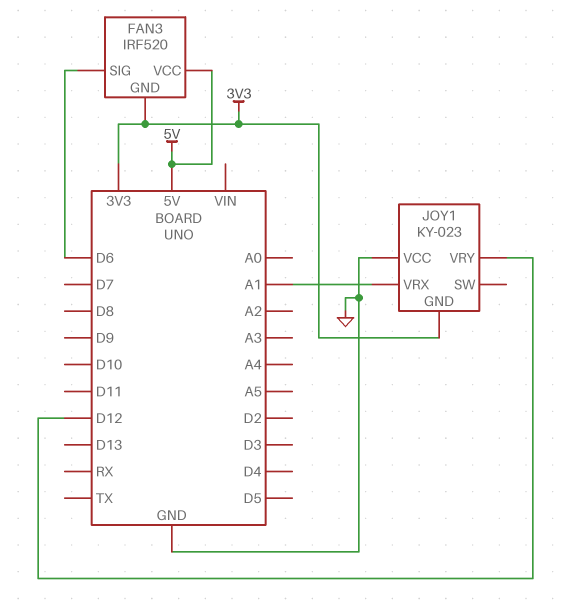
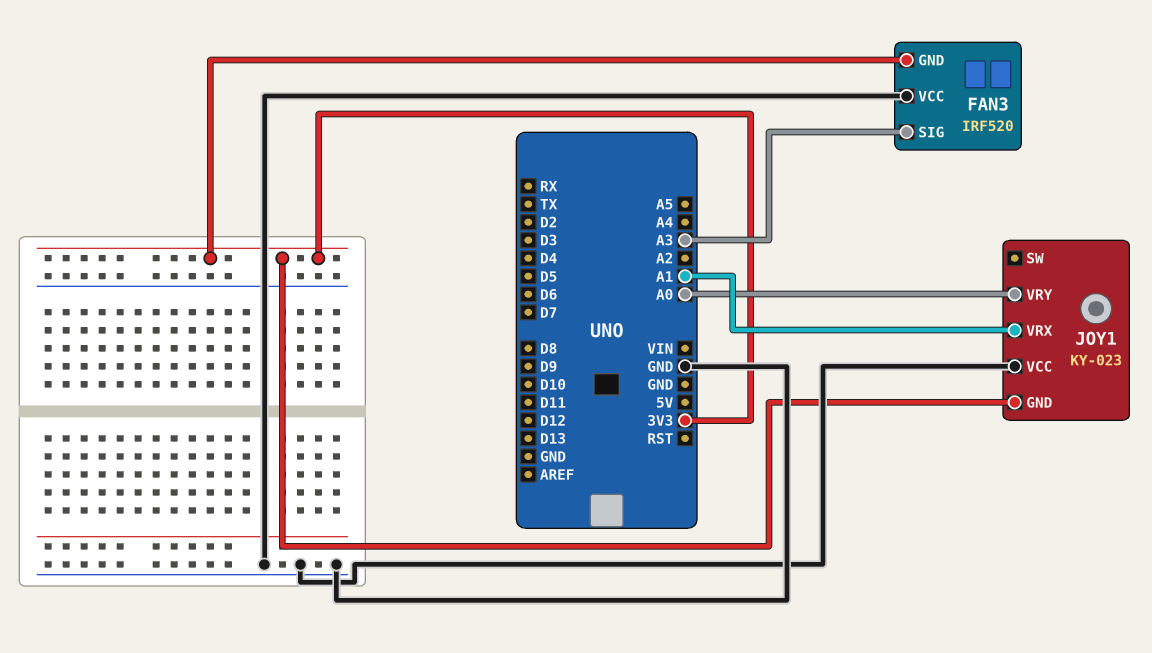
FAN3 pin SIG: D6 -> A3
FAN3 pin VCC: 5V -> GND
JOY1 pin VRY: D12 -> A0

